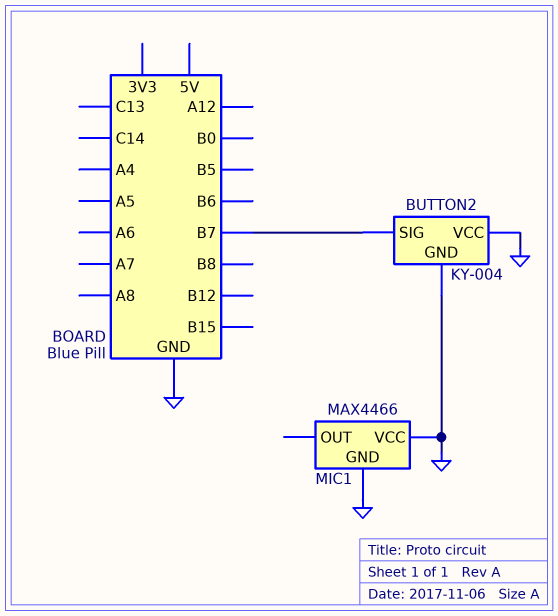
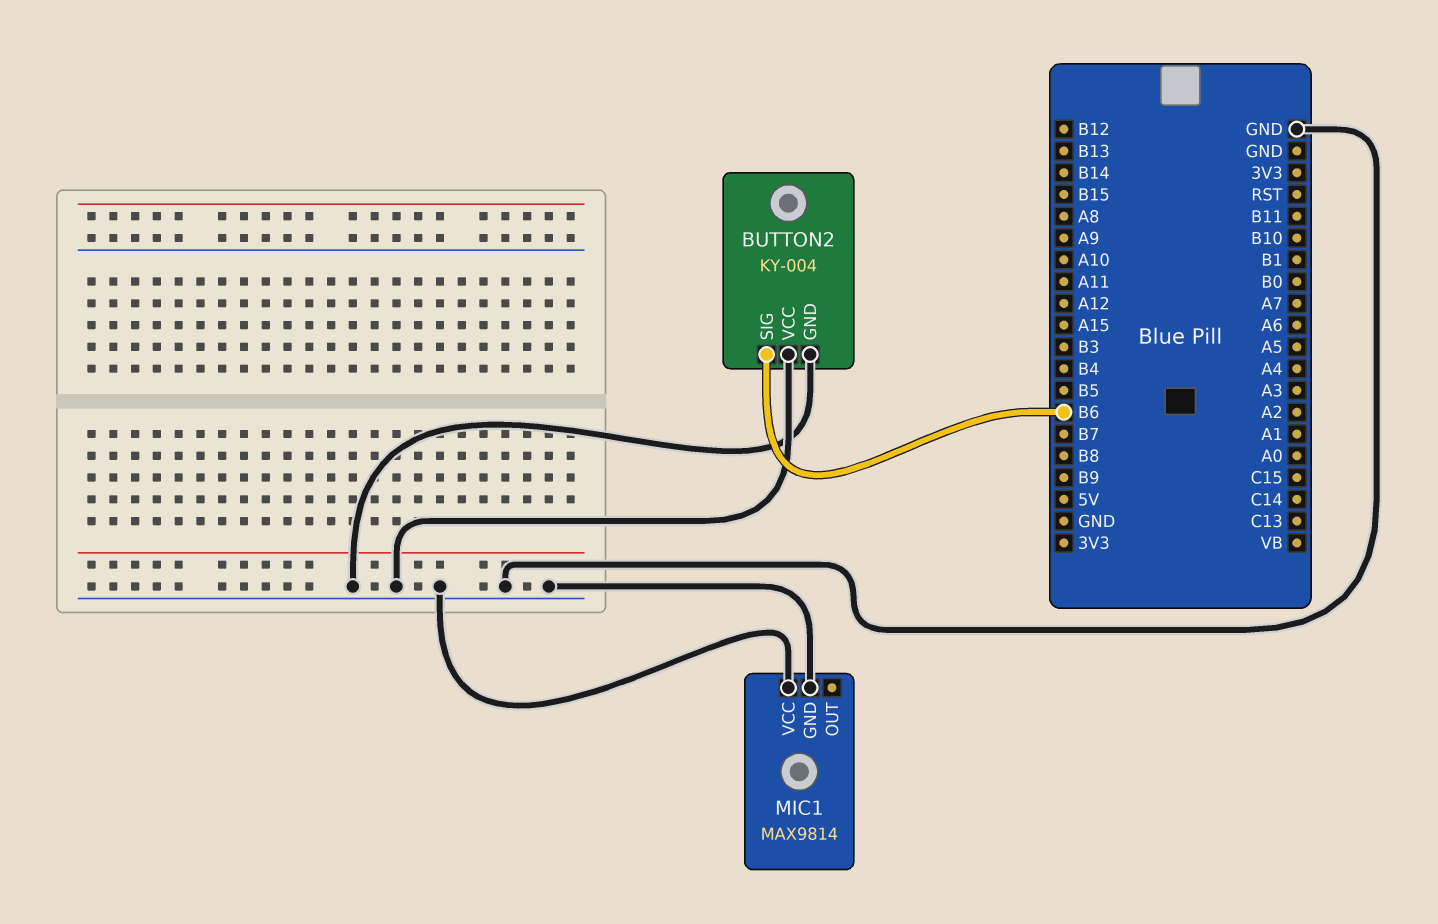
BUTTON2 pin SIG: B7 -> B6
MIC1: MAX4466 -> MAX9814

